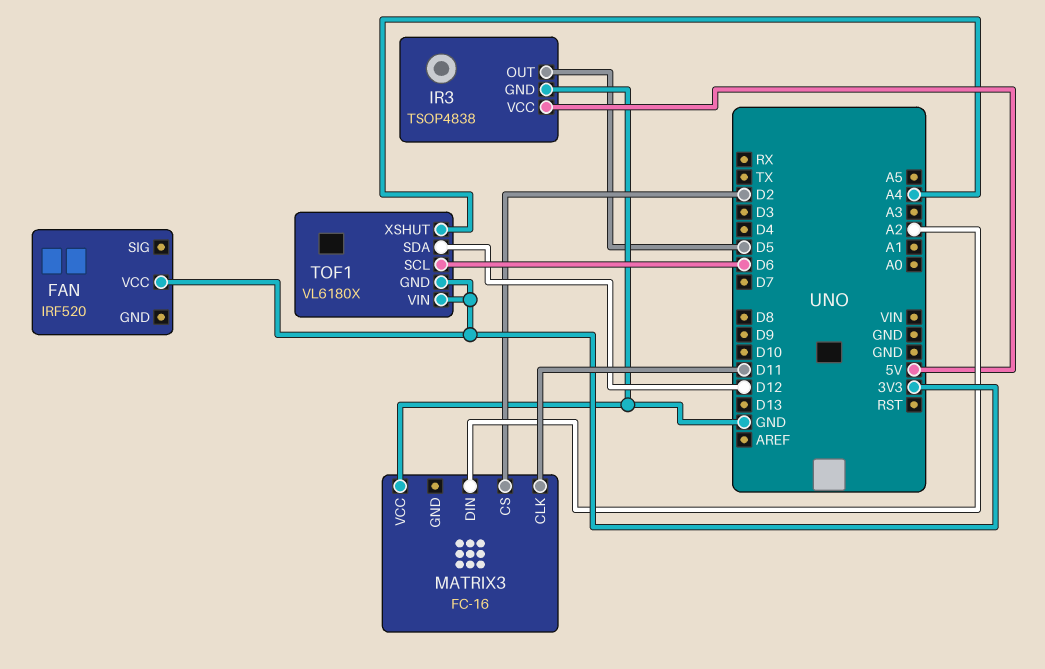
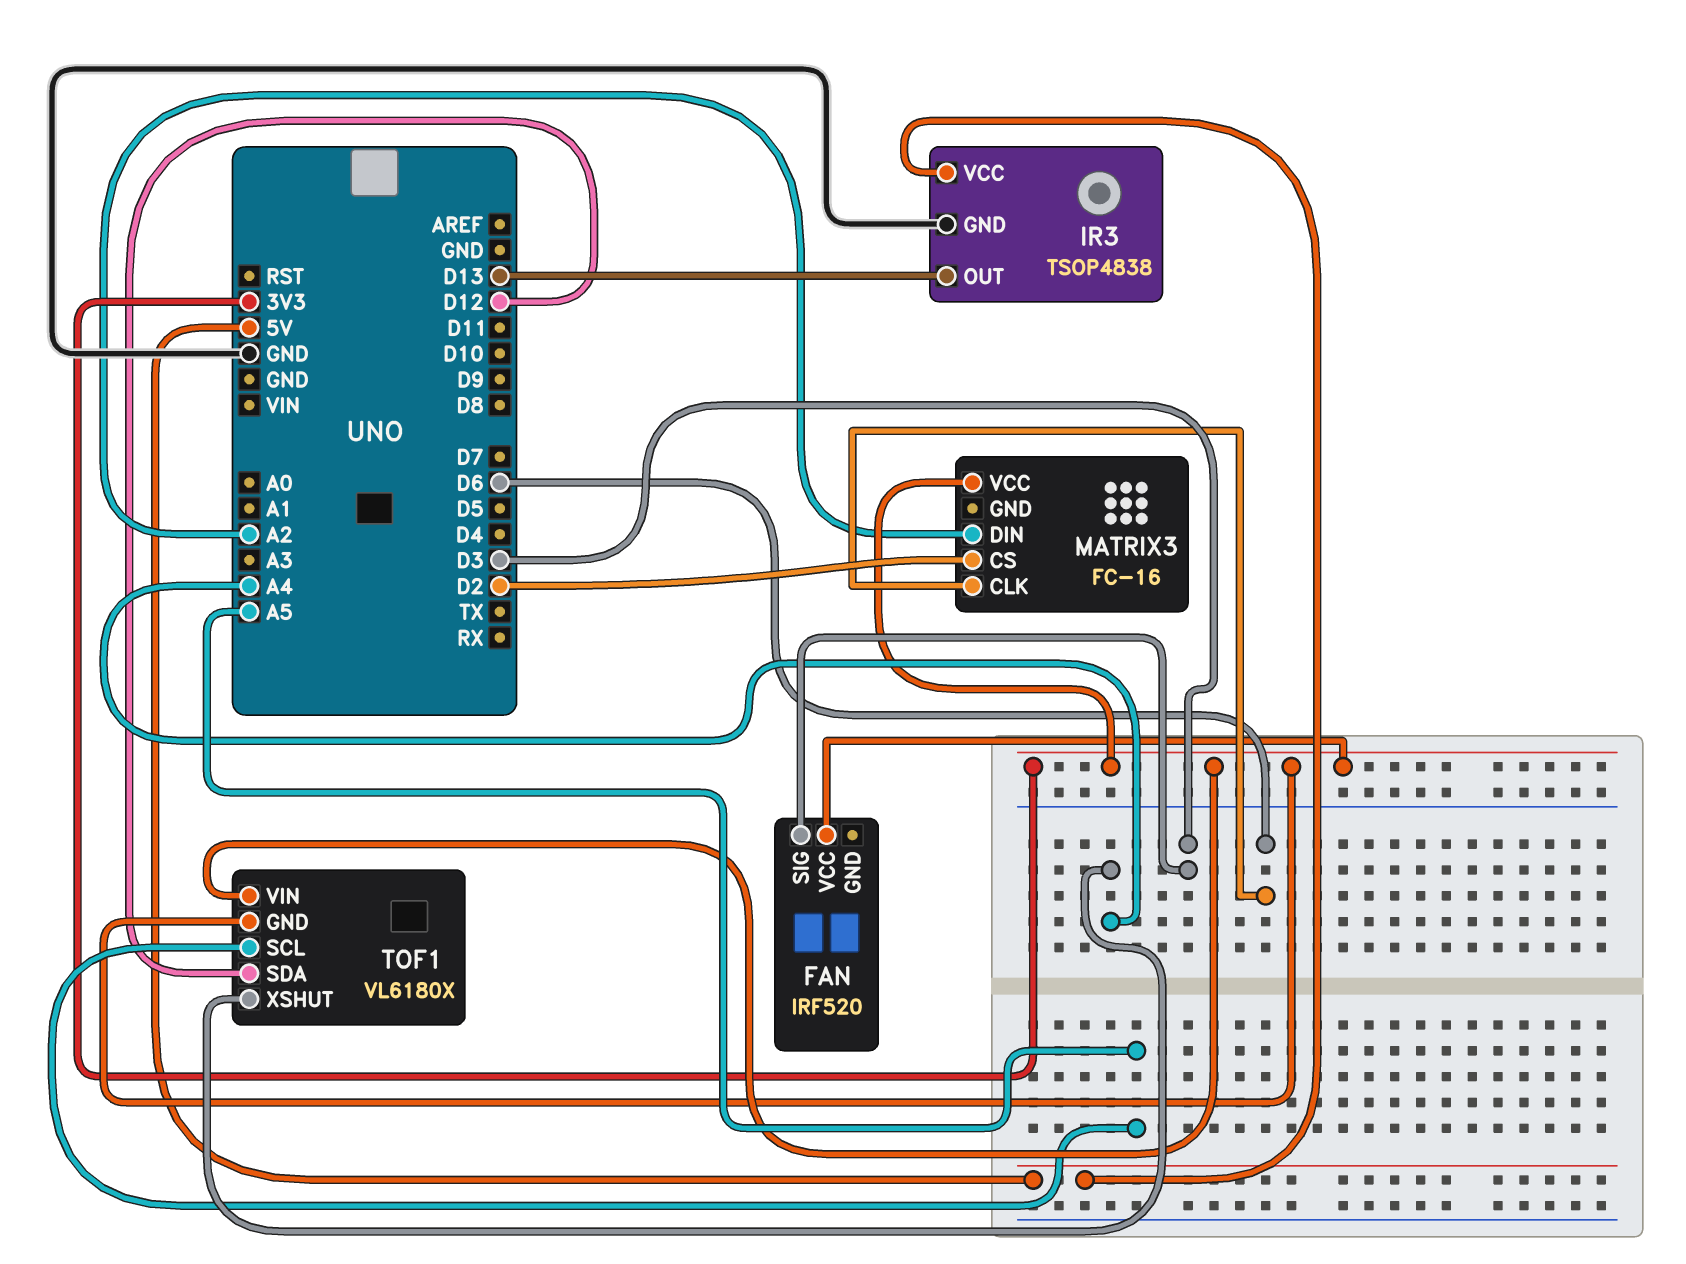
FAN pin SIG: none -> D3
IR3 pin OUT: D5 -> D13
MATRIX3 pin CLK: D11 -> D6
MATRIX3 pin VCC: GND -> 3V3
TOF1 pin SCL: D6 -> A5

